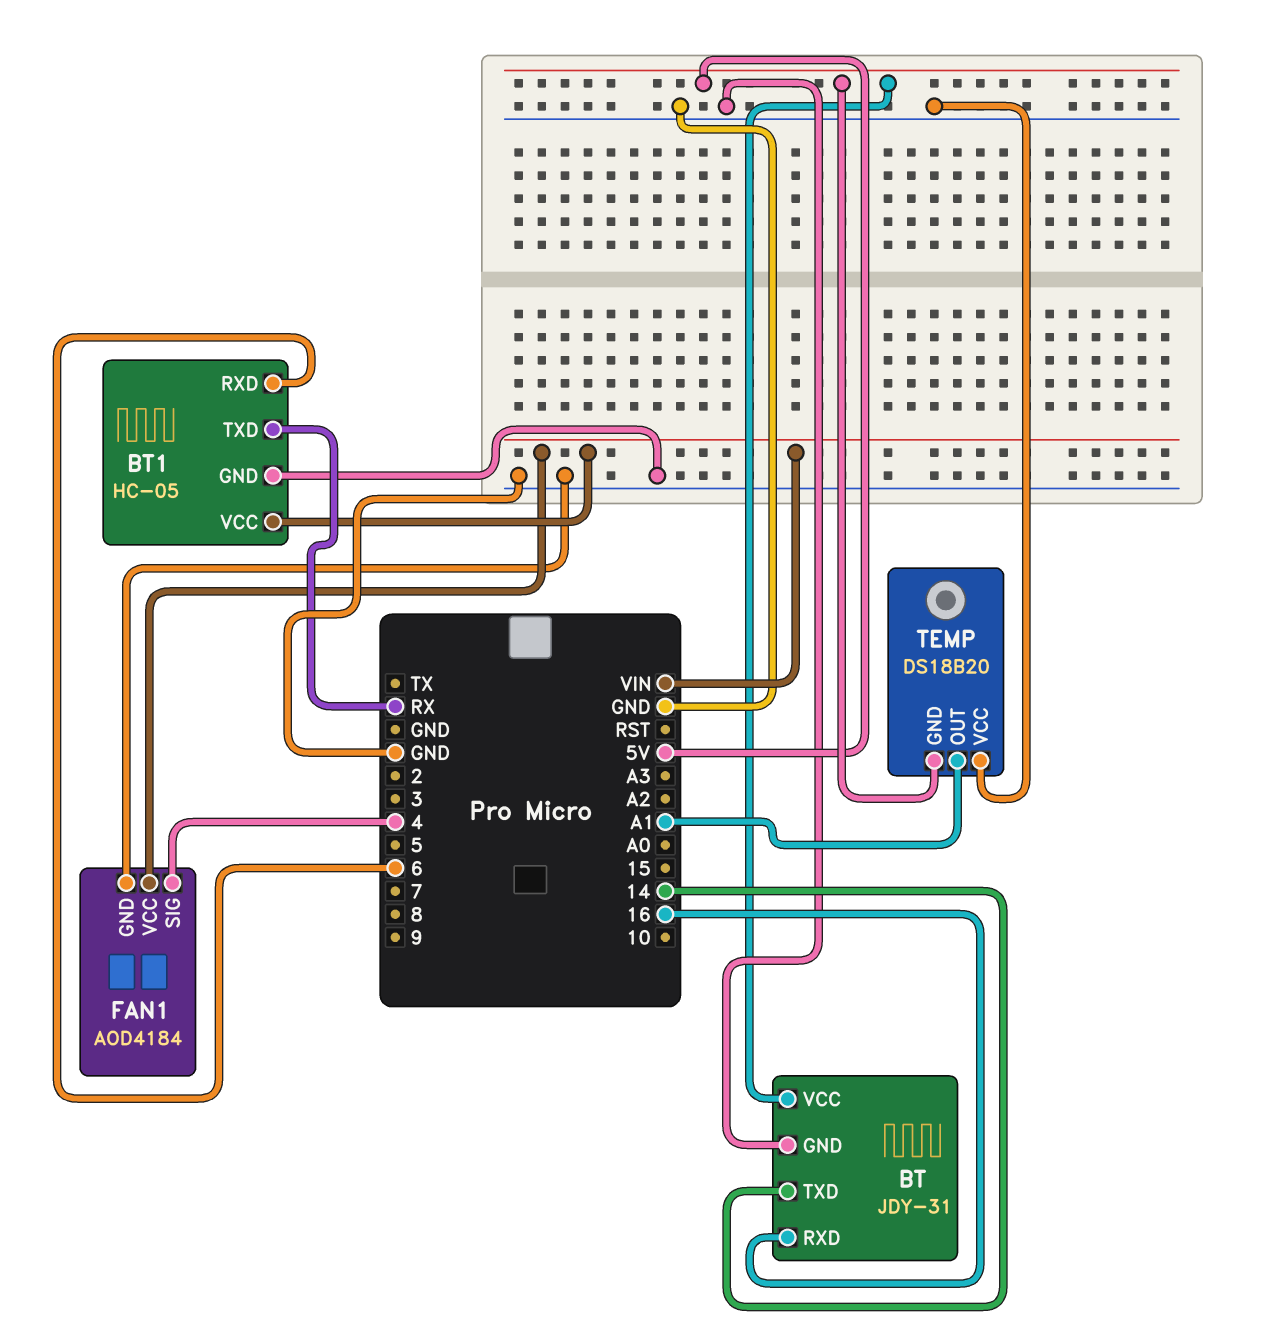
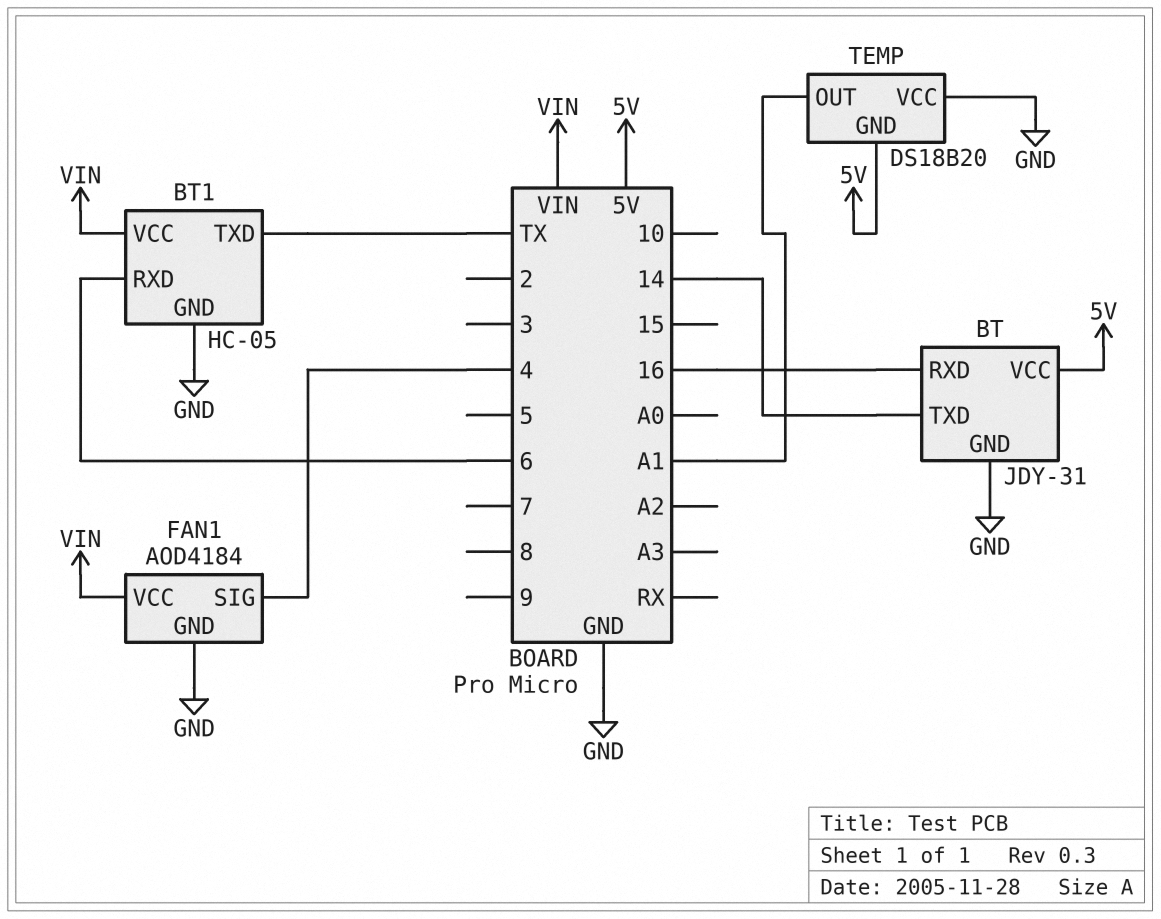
BT1 pin TXD: RX -> TX

